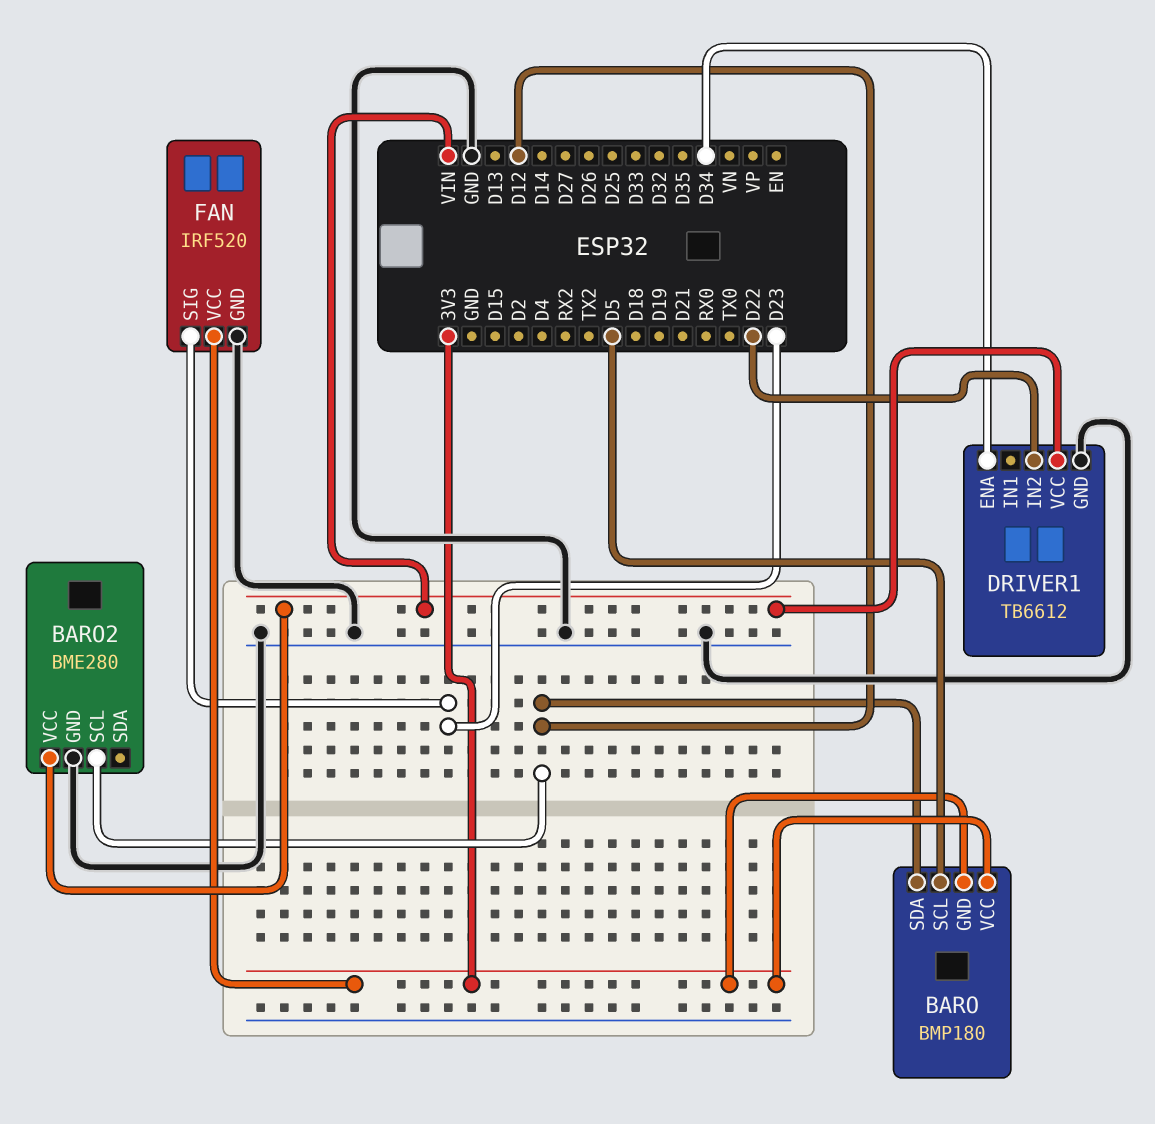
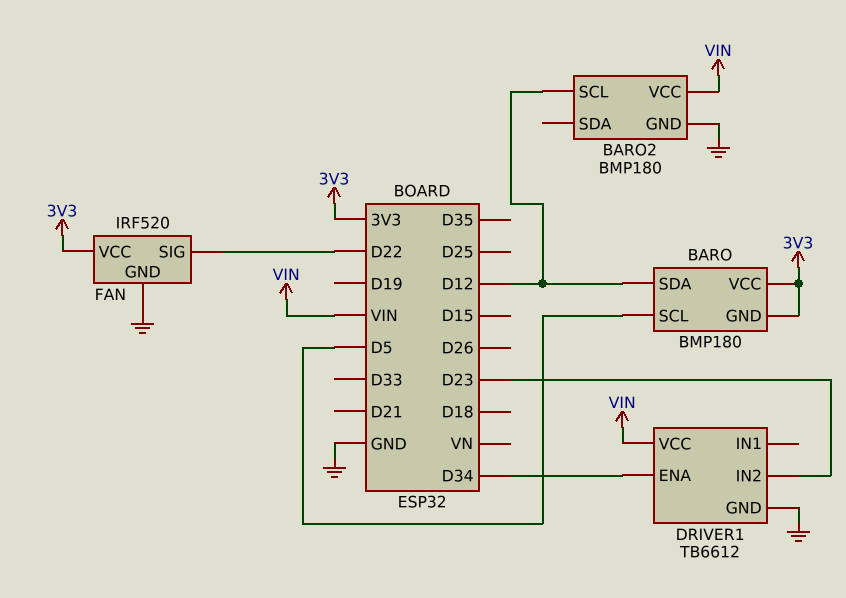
BARO2: BME280 -> BMP180
DRIVER1 pin IN2: D22 -> D23
FAN pin SIG: D23 -> D22

